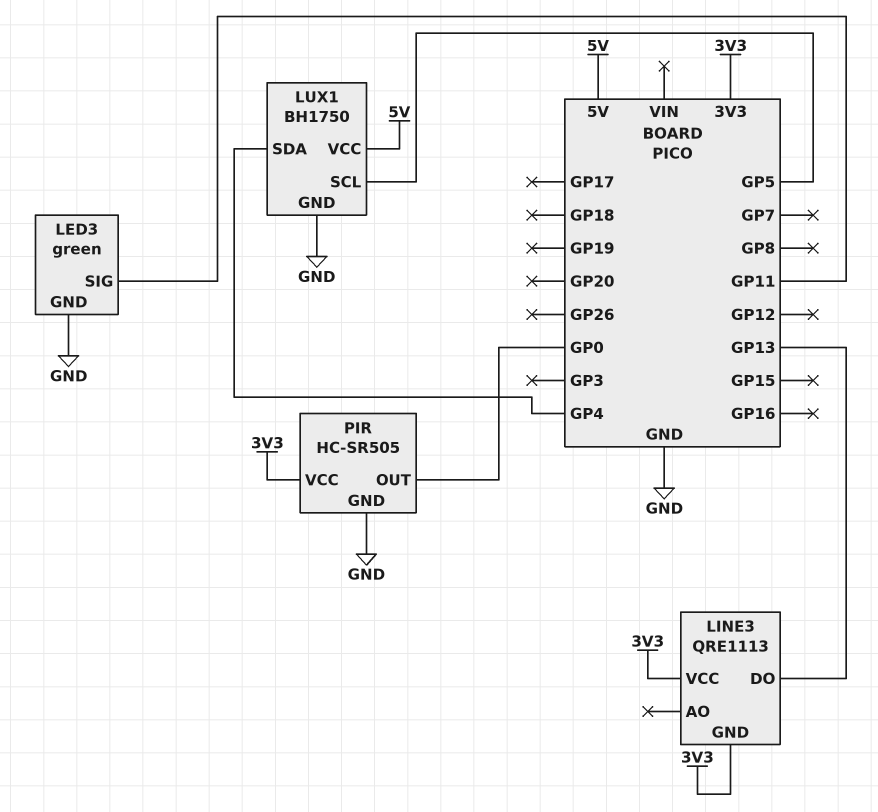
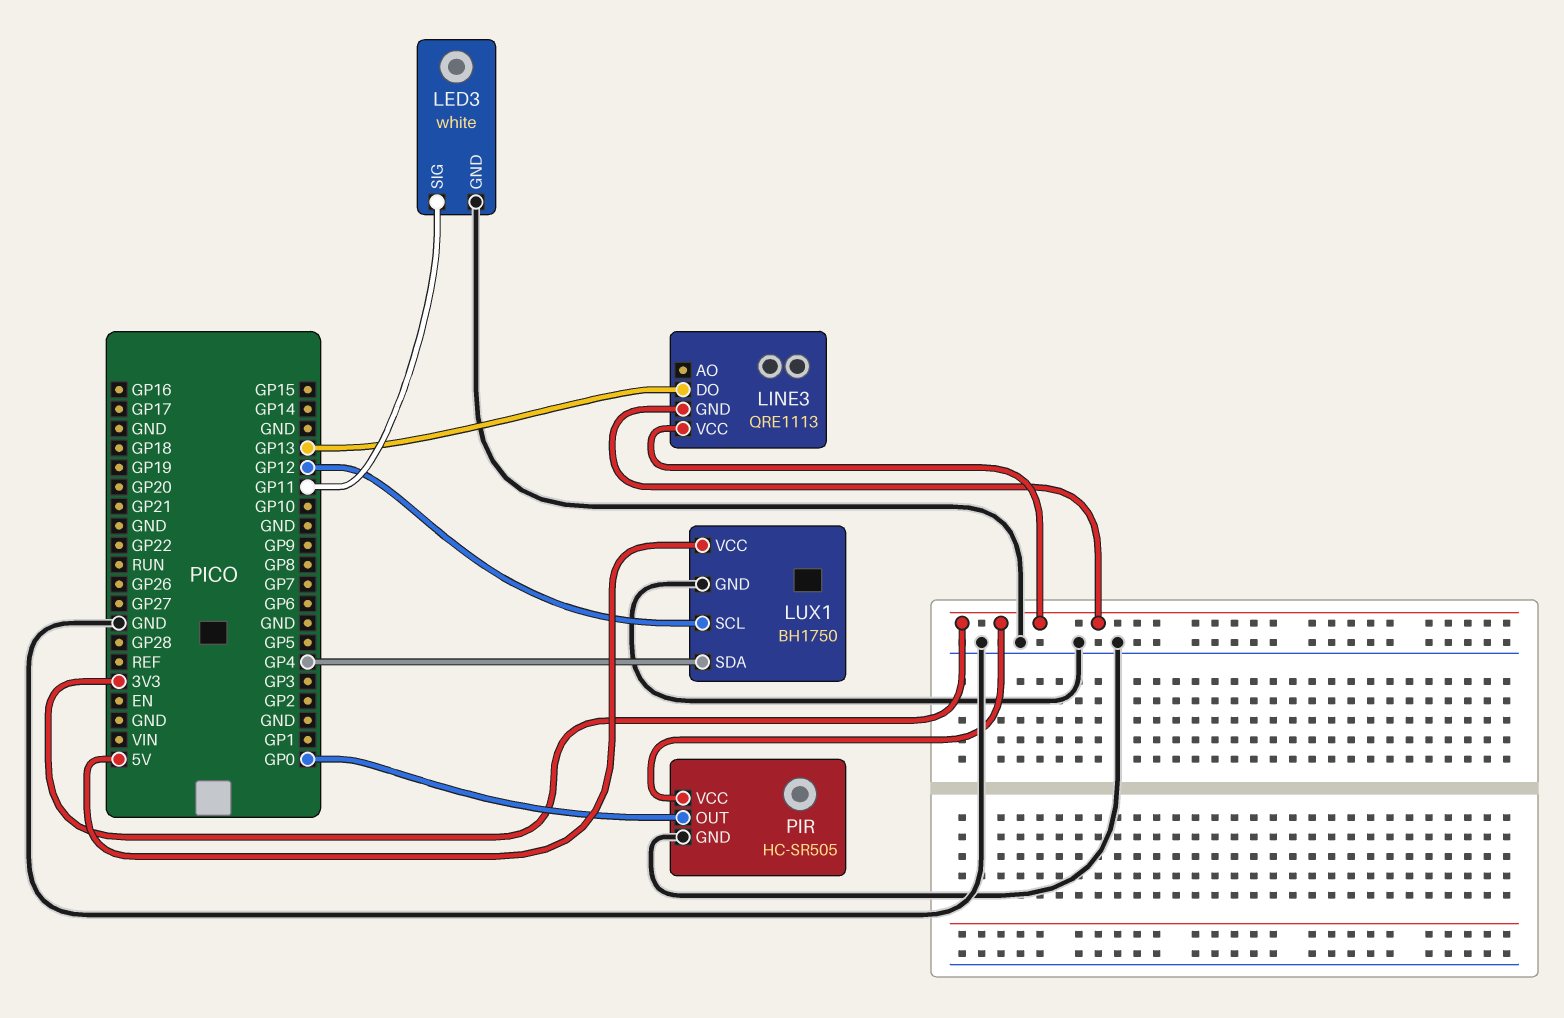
LED3: green -> white
LUX1 pin SCL: GP5 -> GP12

